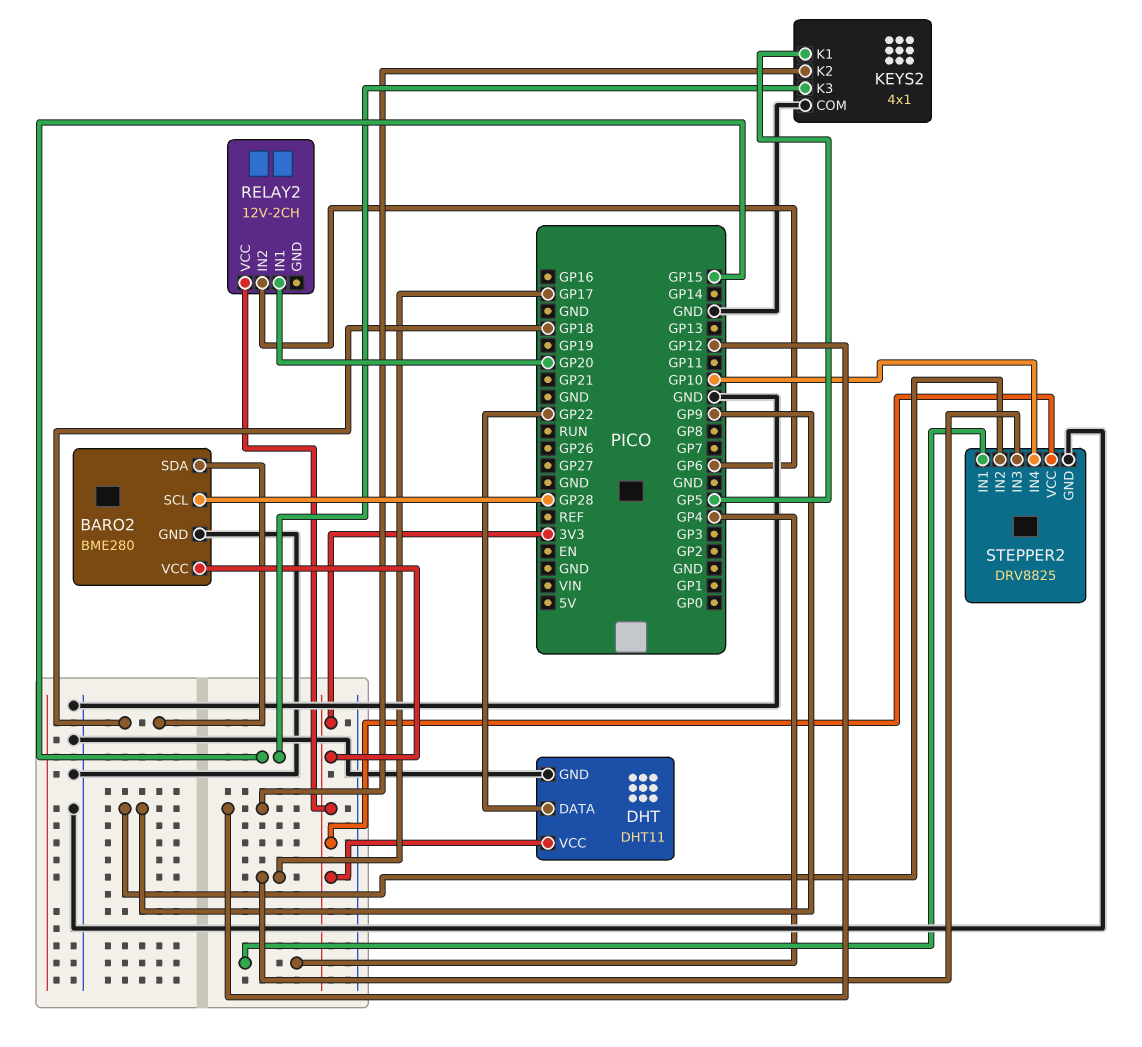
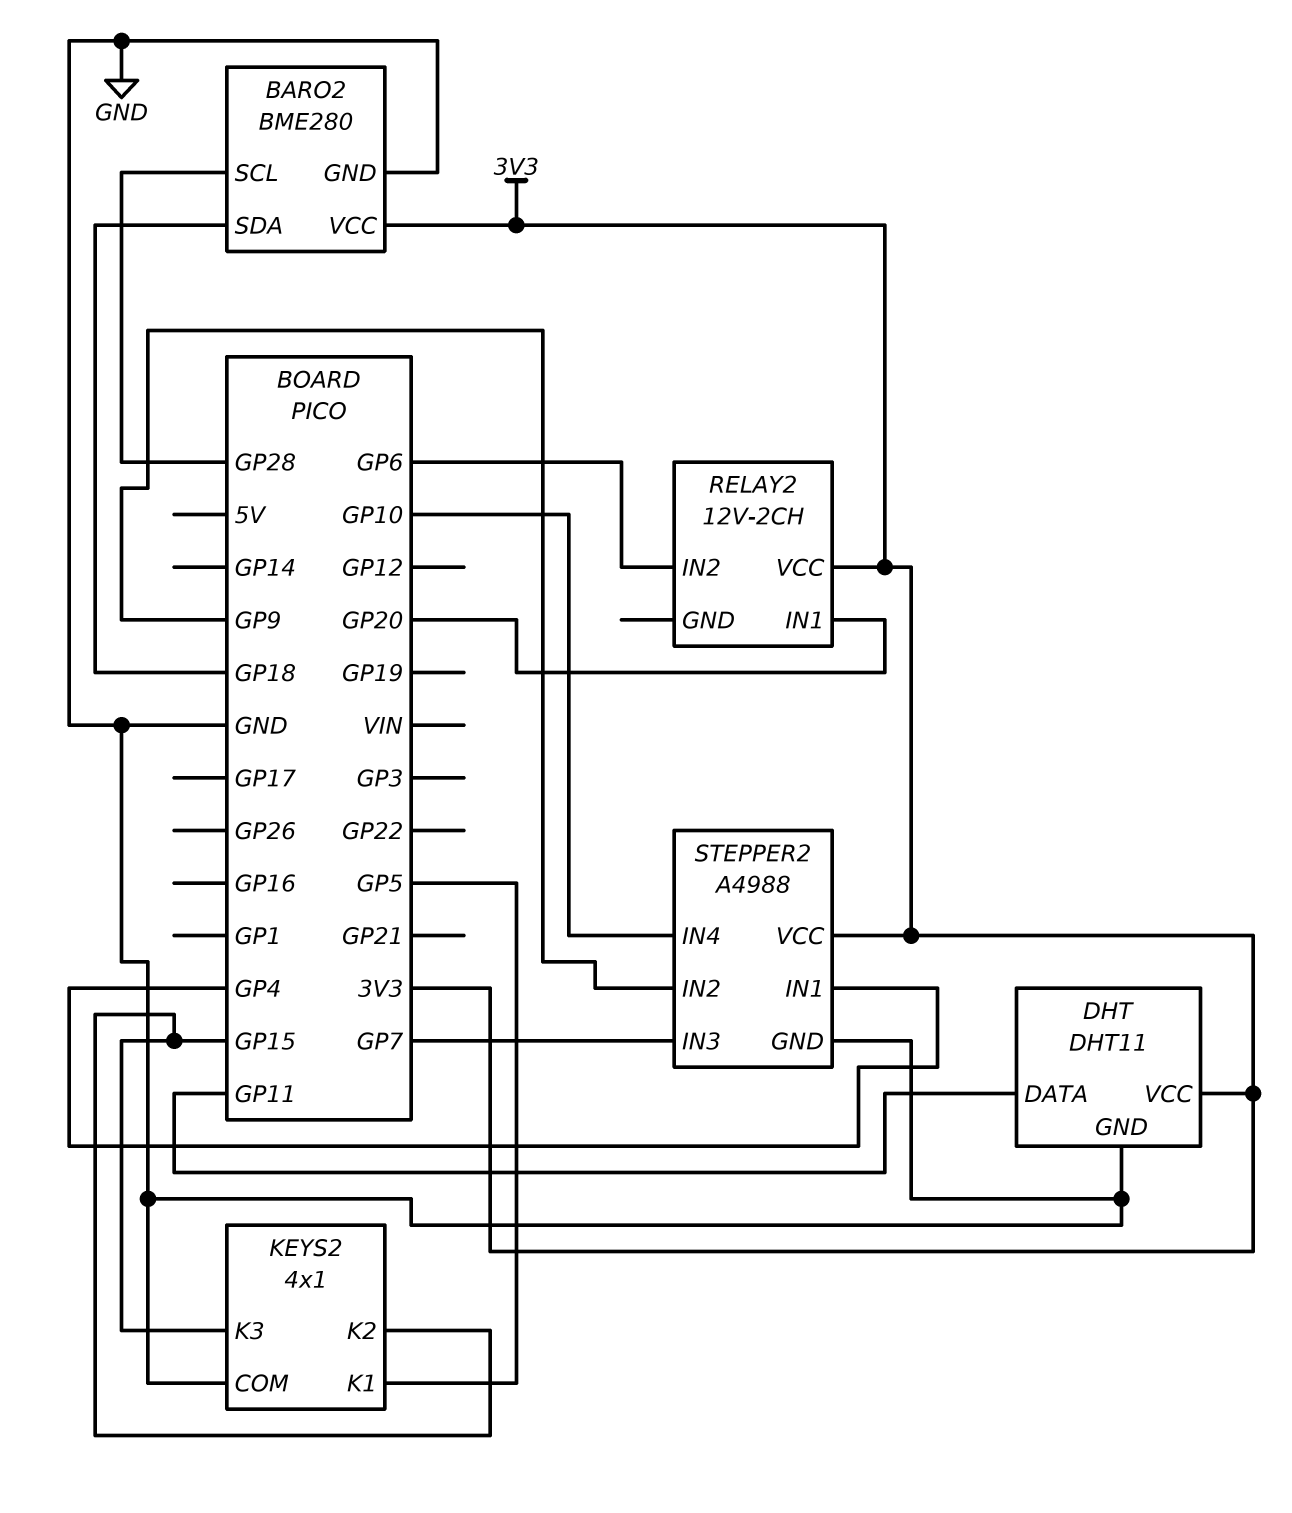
DHT pin DATA: GP22 -> GP11
KEYS2 pin K2: GP12 -> GP15
STEPPER2: DRV8825 -> A4988
STEPPER2 pin IN3: GP17 -> GP7

